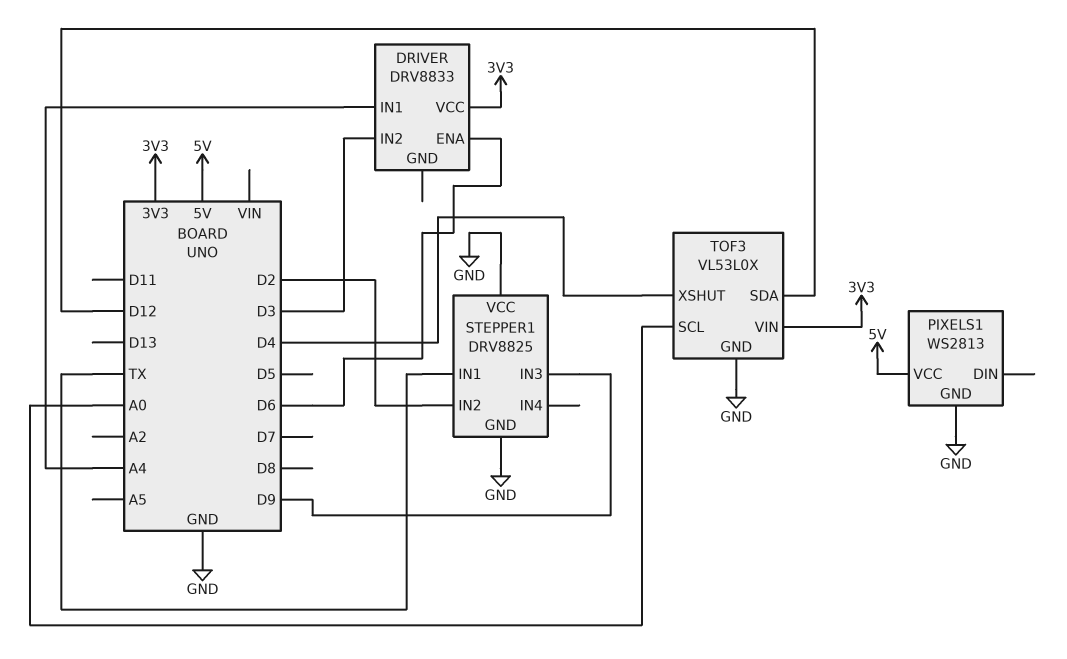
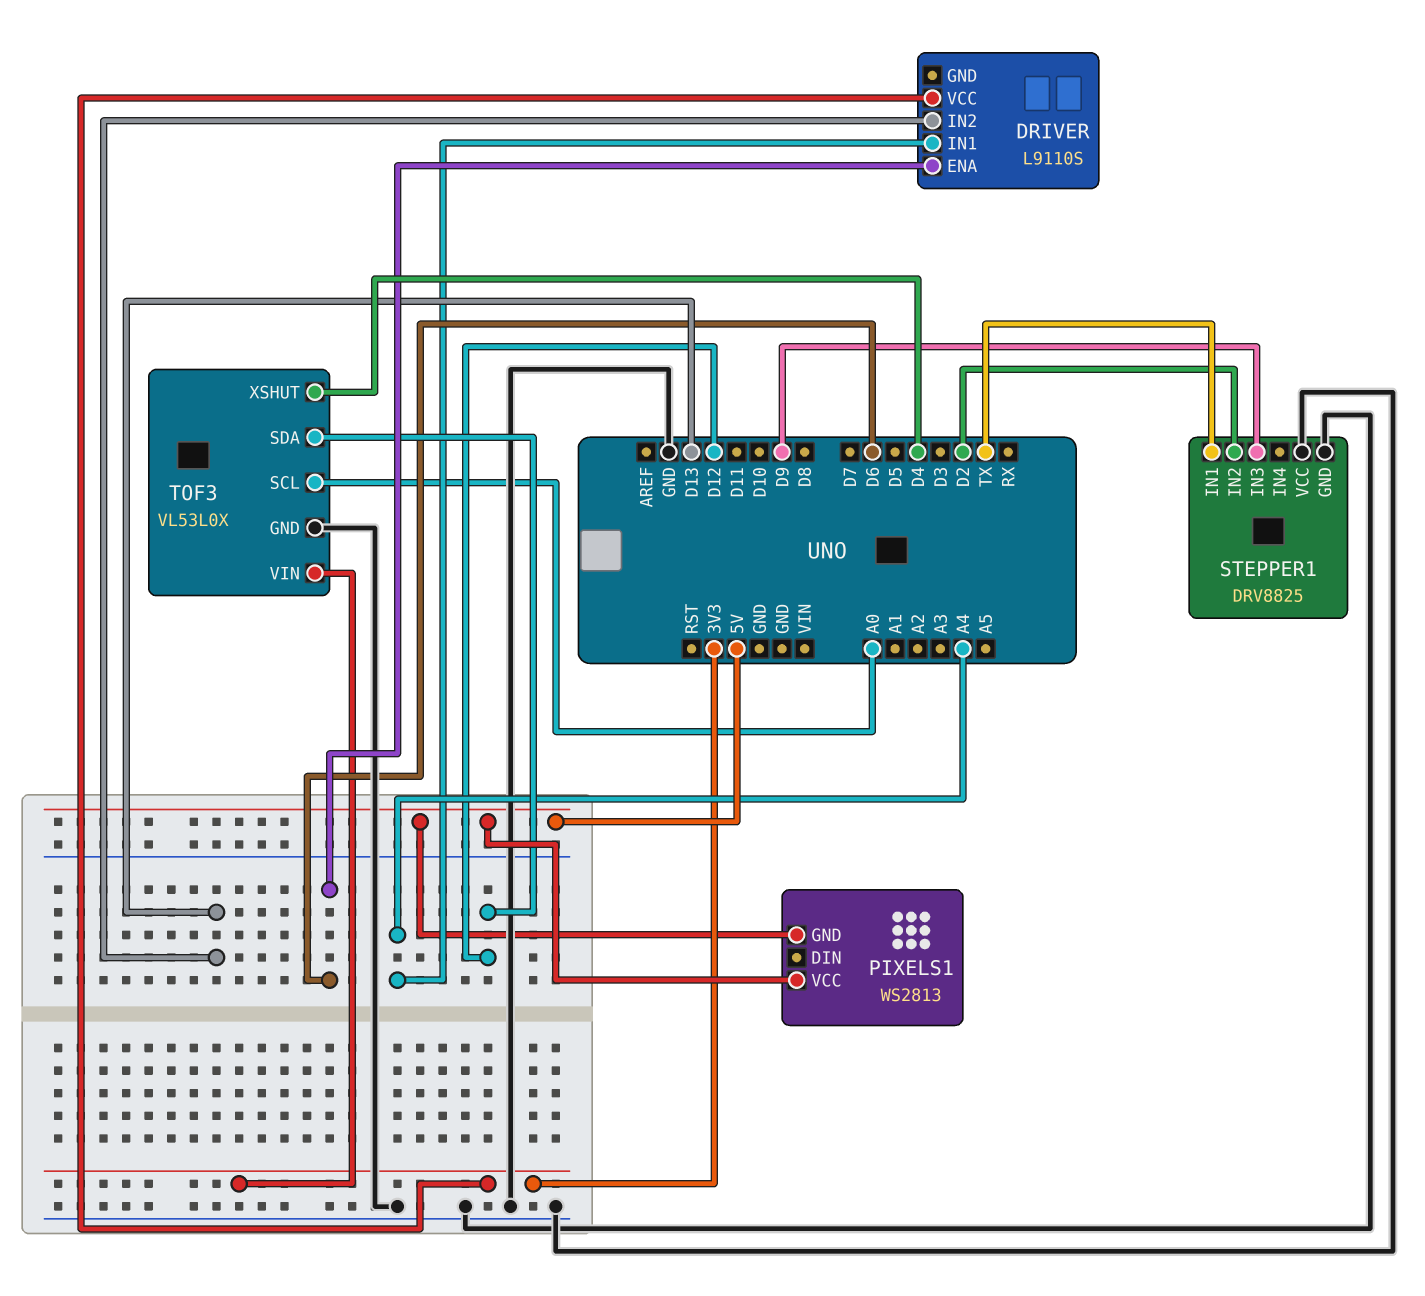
DRIVER: DRV8833 -> L9110S
DRIVER pin IN2: D3 -> D13
PIXELS1 pin GND: GND -> 5V

